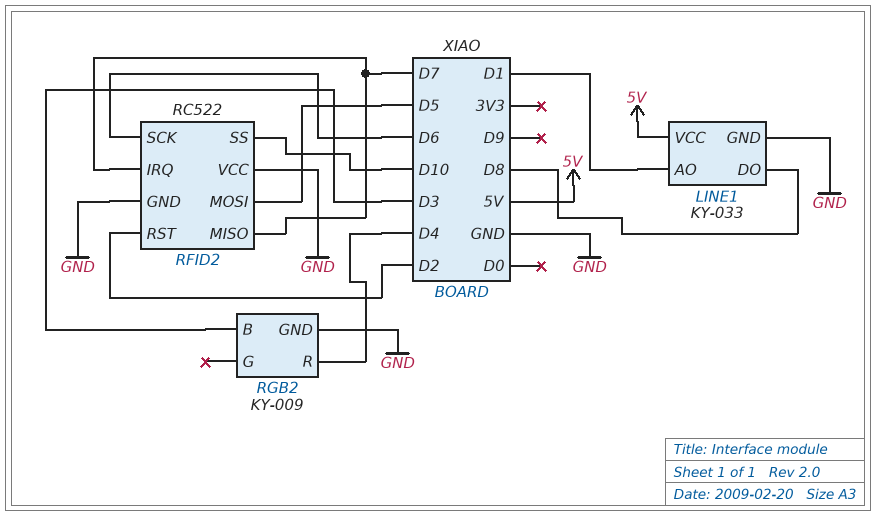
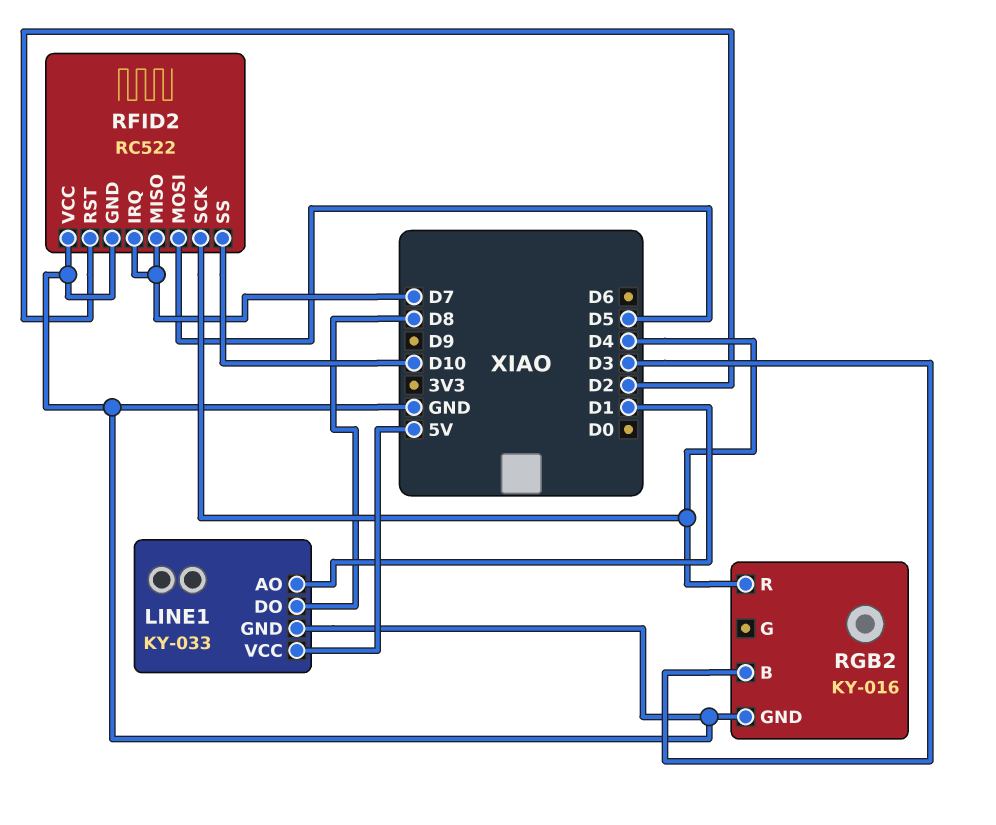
RFID2 pin SCK: D6 -> D4
RGB2: KY-009 -> KY-016

